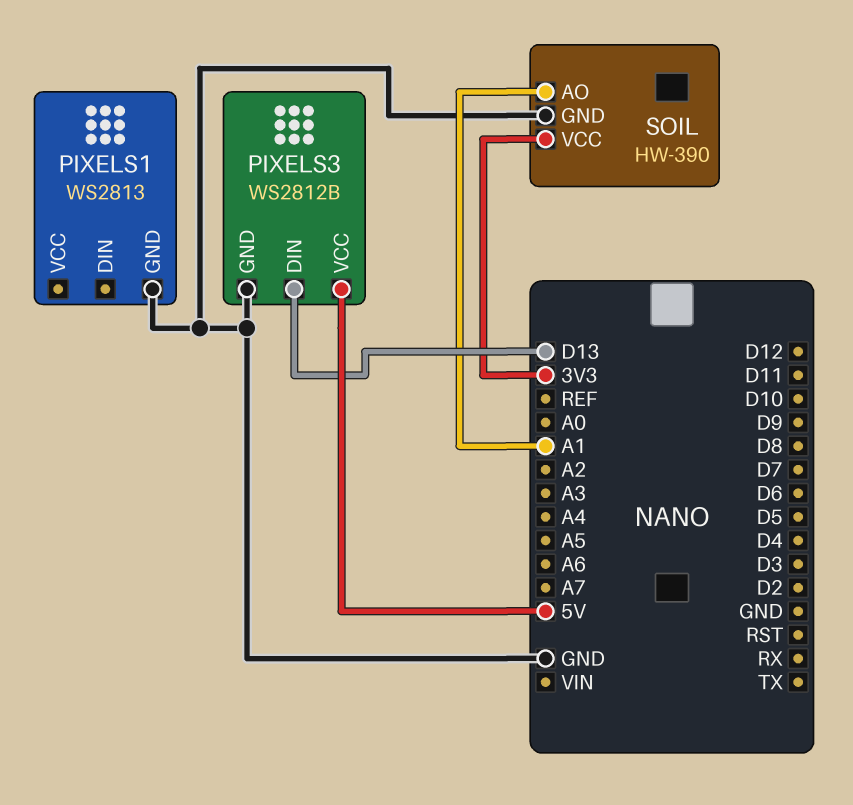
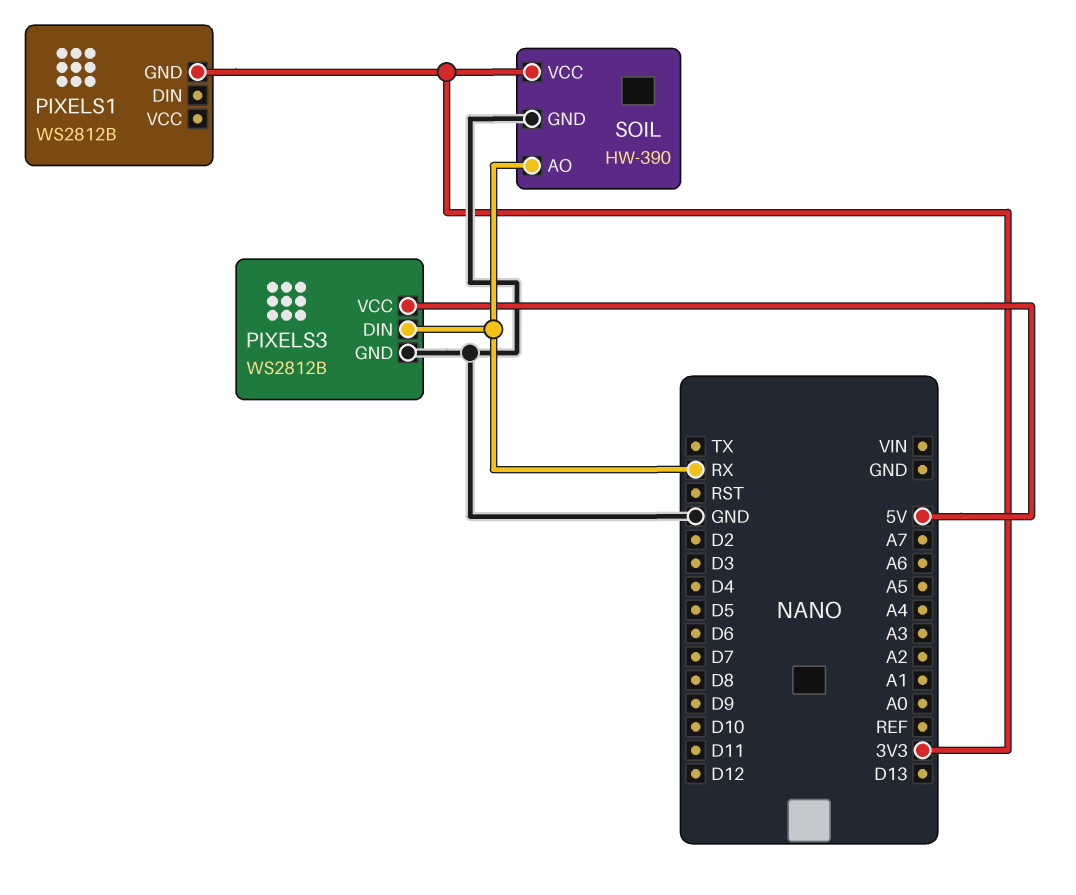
PIXELS1: WS2813 -> WS2812B
PIXELS1 pin GND: GND -> 3V3
PIXELS3 pin DIN: D13 -> RX
SOIL pin AO: A1 -> RX

